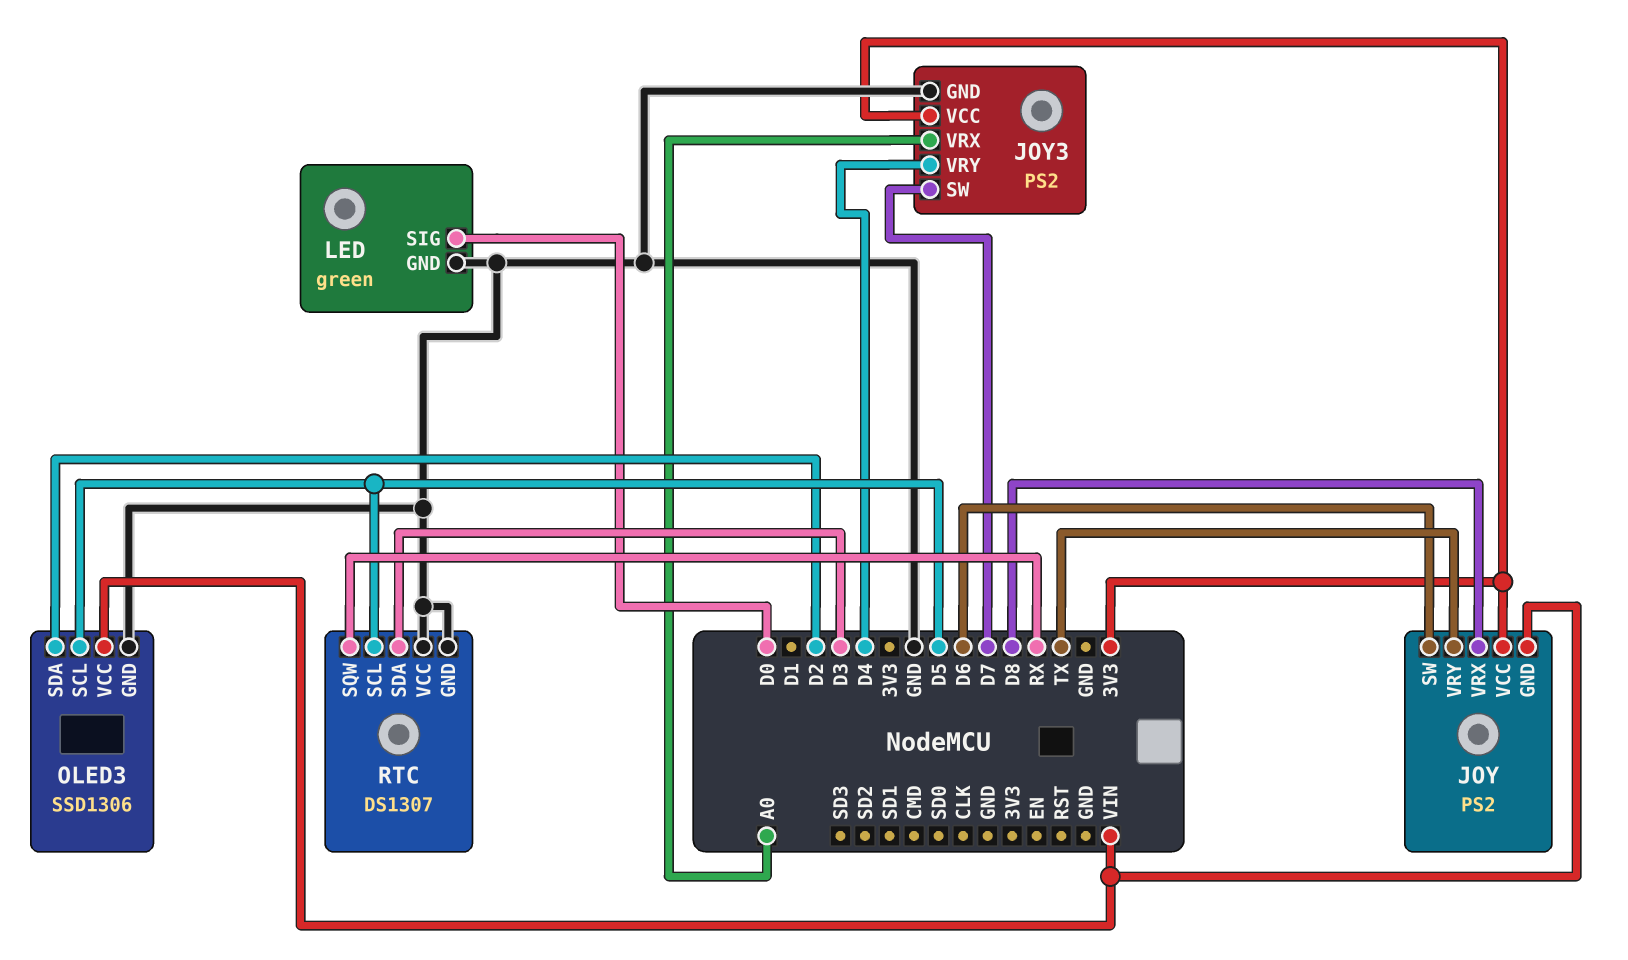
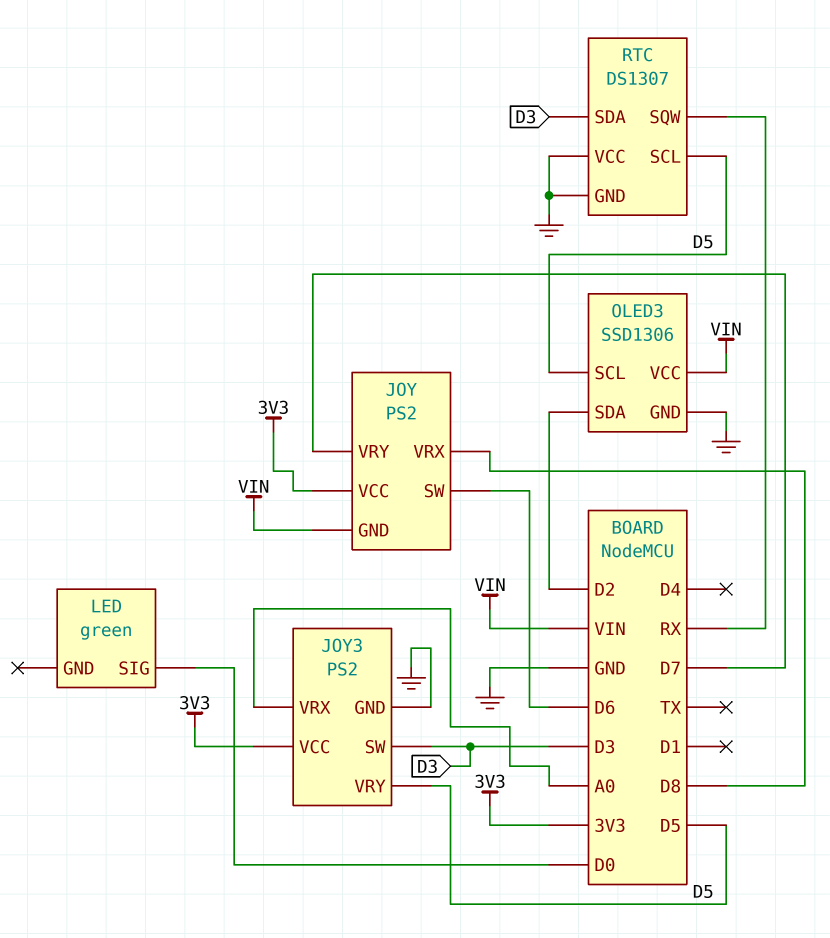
JOY pin VRY: TX -> D7
JOY3 pin SW: D7 -> D3
JOY3 pin VRY: D4 -> D5
LED pin GND: GND -> none

